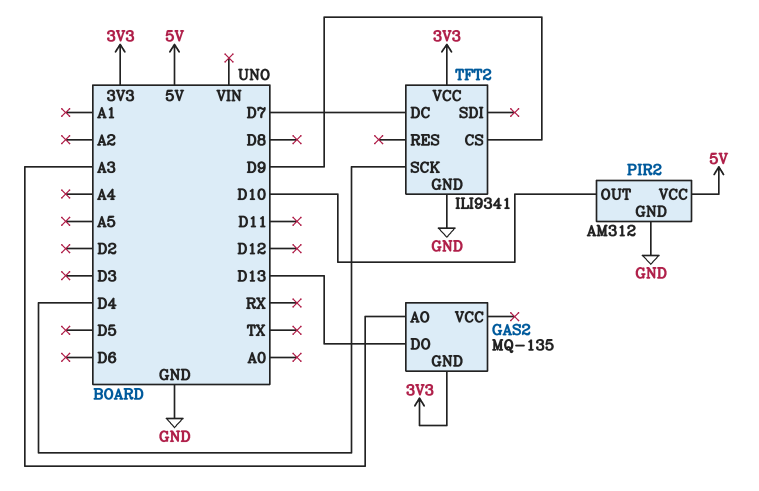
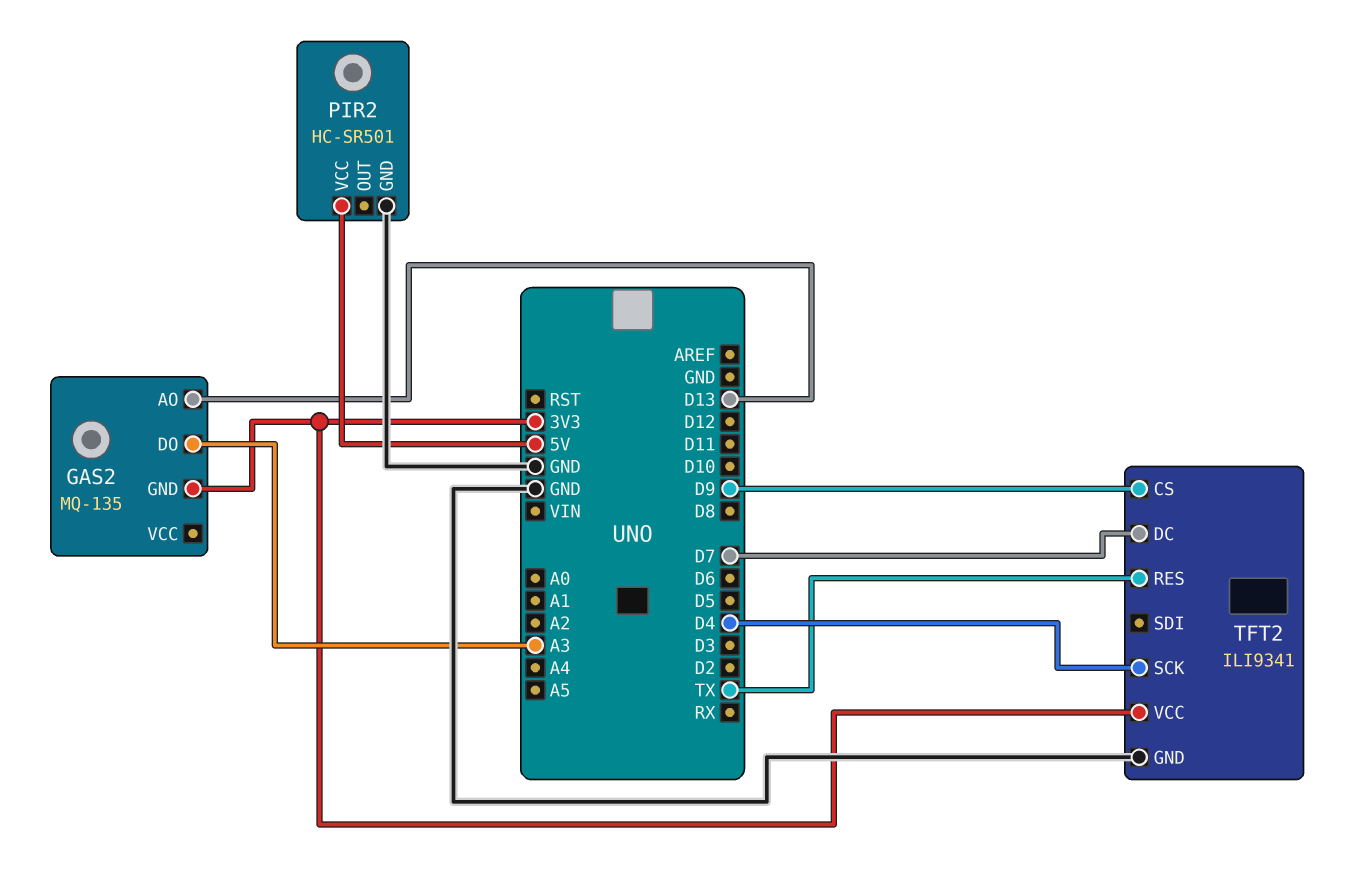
GAS2 pin AO: A3 -> D13
GAS2 pin DO: D13 -> A3
PIR2: AM312 -> HC-SR501
PIR2 pin OUT: D10 -> none
TFT2 pin RES: none -> TX

